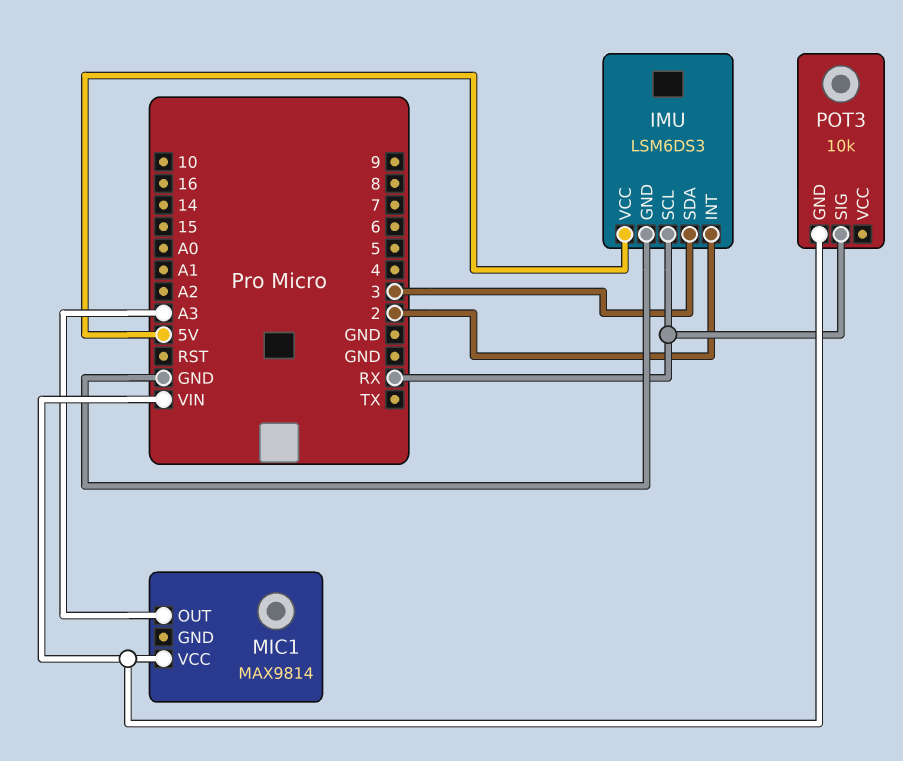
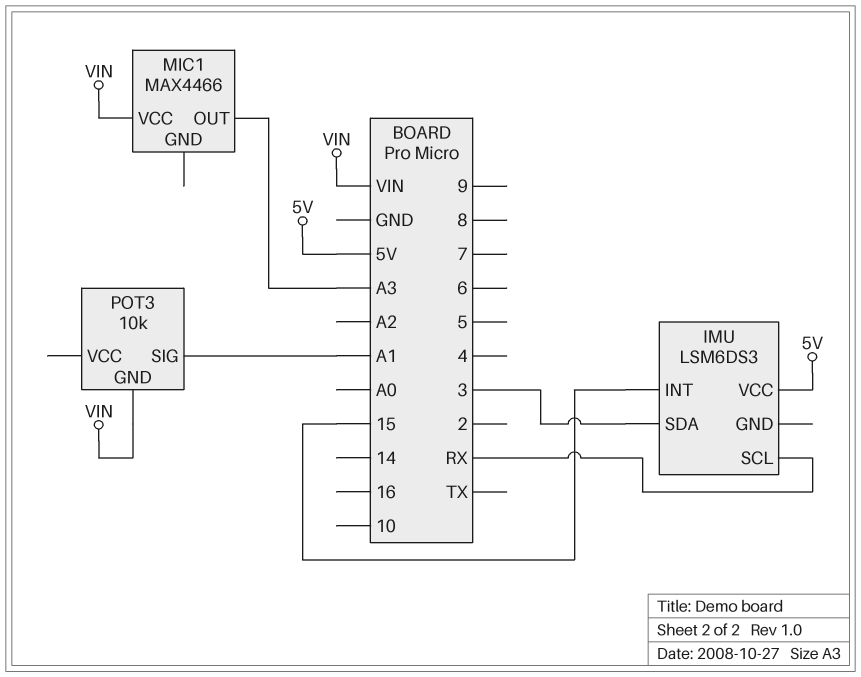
IMU pin GND: GND -> none
IMU pin INT: 2 -> 15
MIC1: MAX9814 -> MAX4466
POT3 pin SIG: RX -> A1

